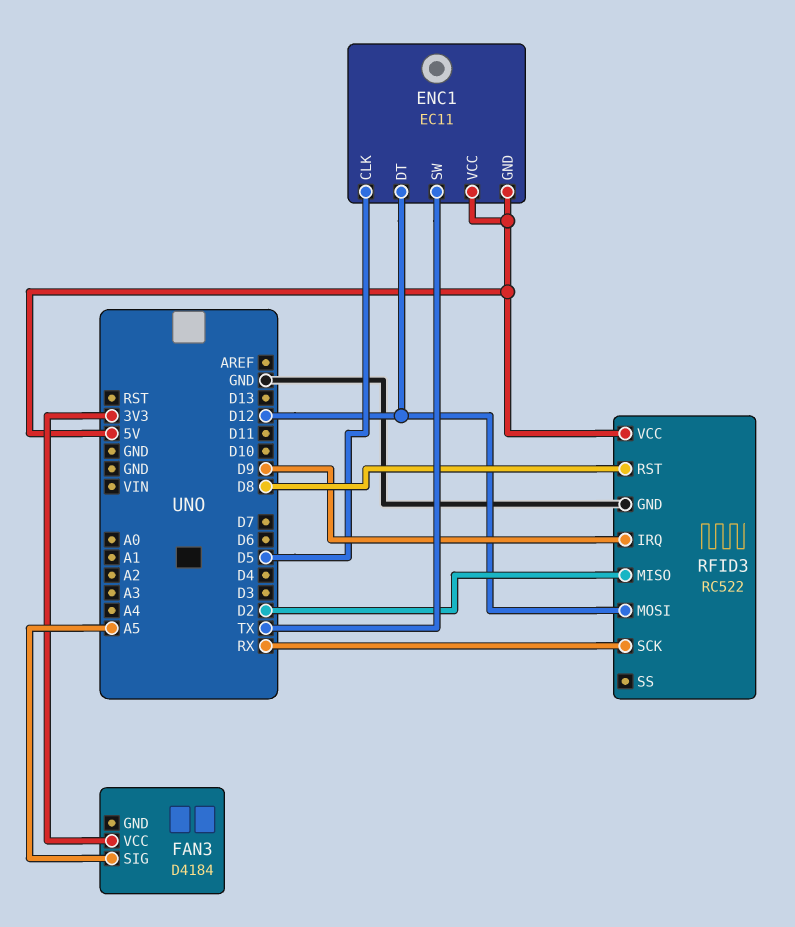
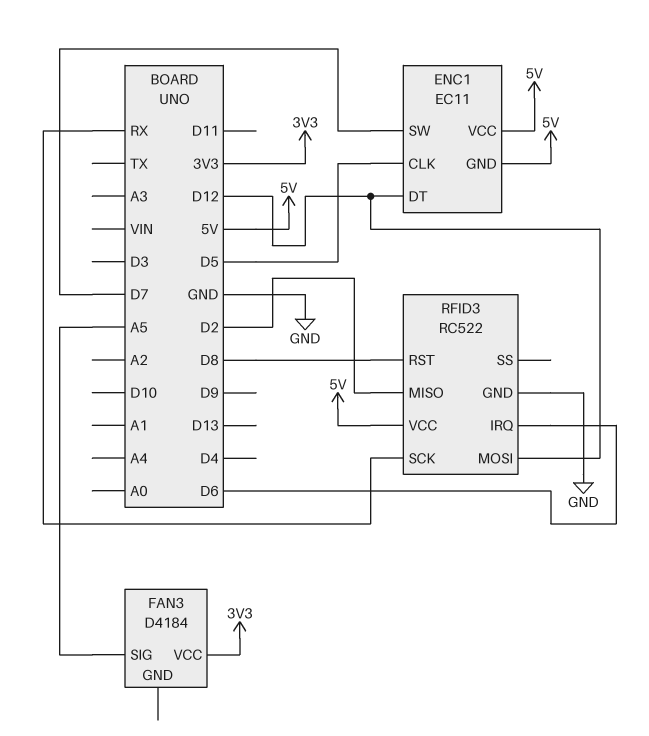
ENC1 pin SW: TX -> D7
RFID3 pin IRQ: D9 -> D6

